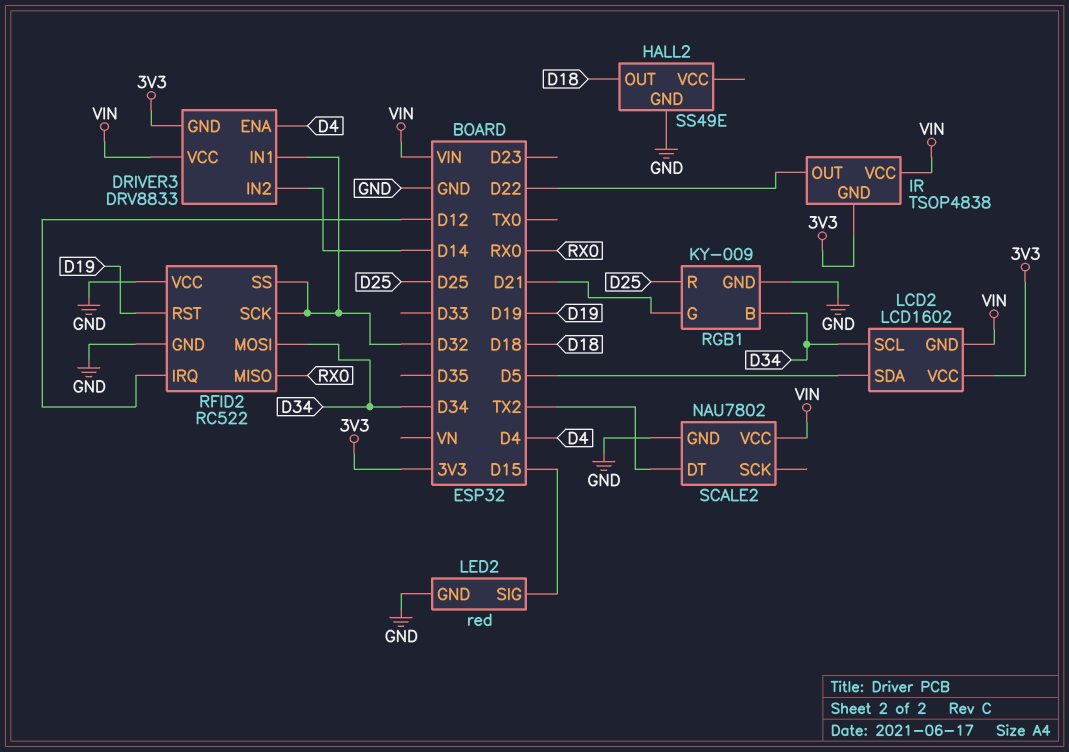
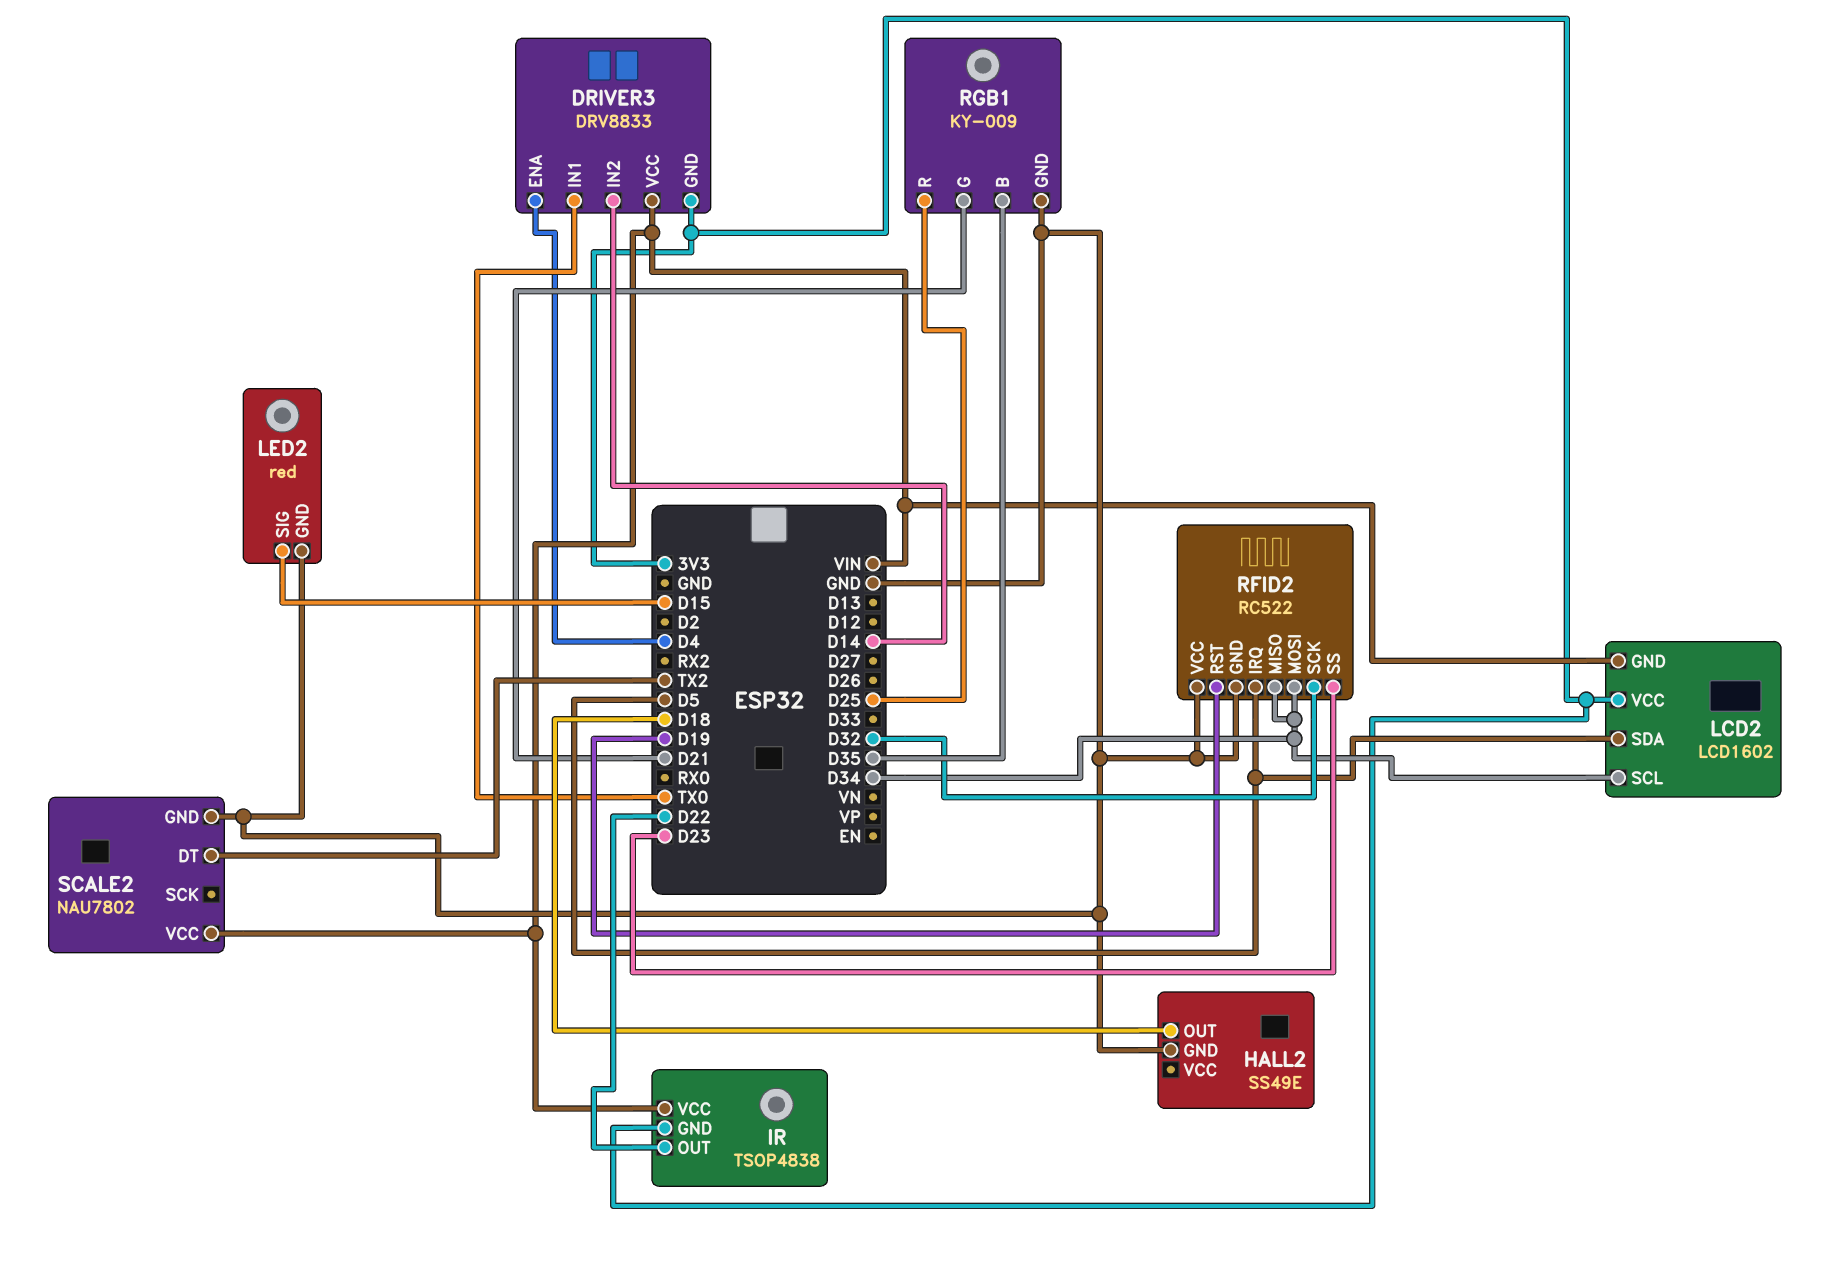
DRIVER3 pin IN1: D32 -> TX0
RFID2 pin IRQ: D12 -> D5
RFID2 pin MISO: RX0 -> D34
RFID2 pin SS: D32 -> D23
RGB1 pin B: D34 -> D35

